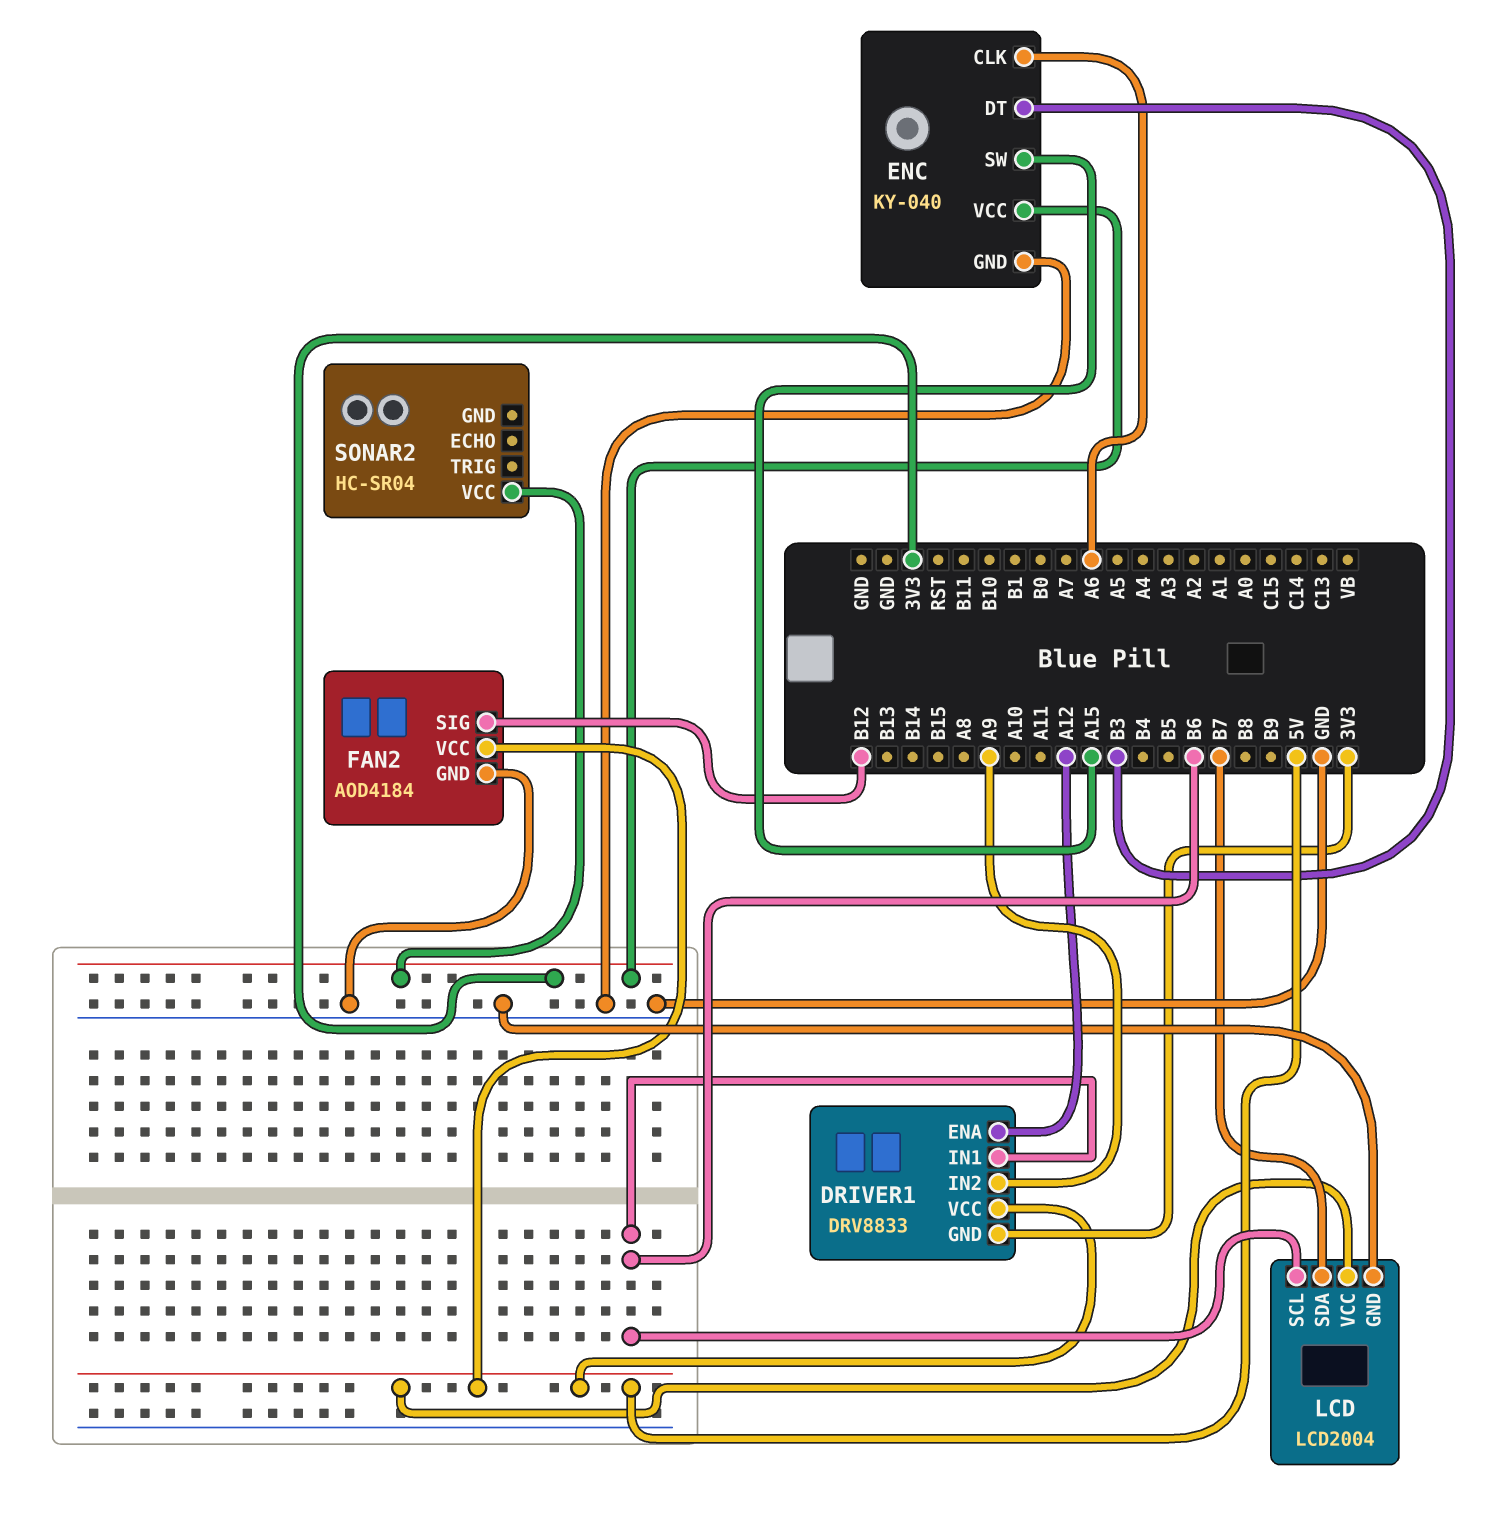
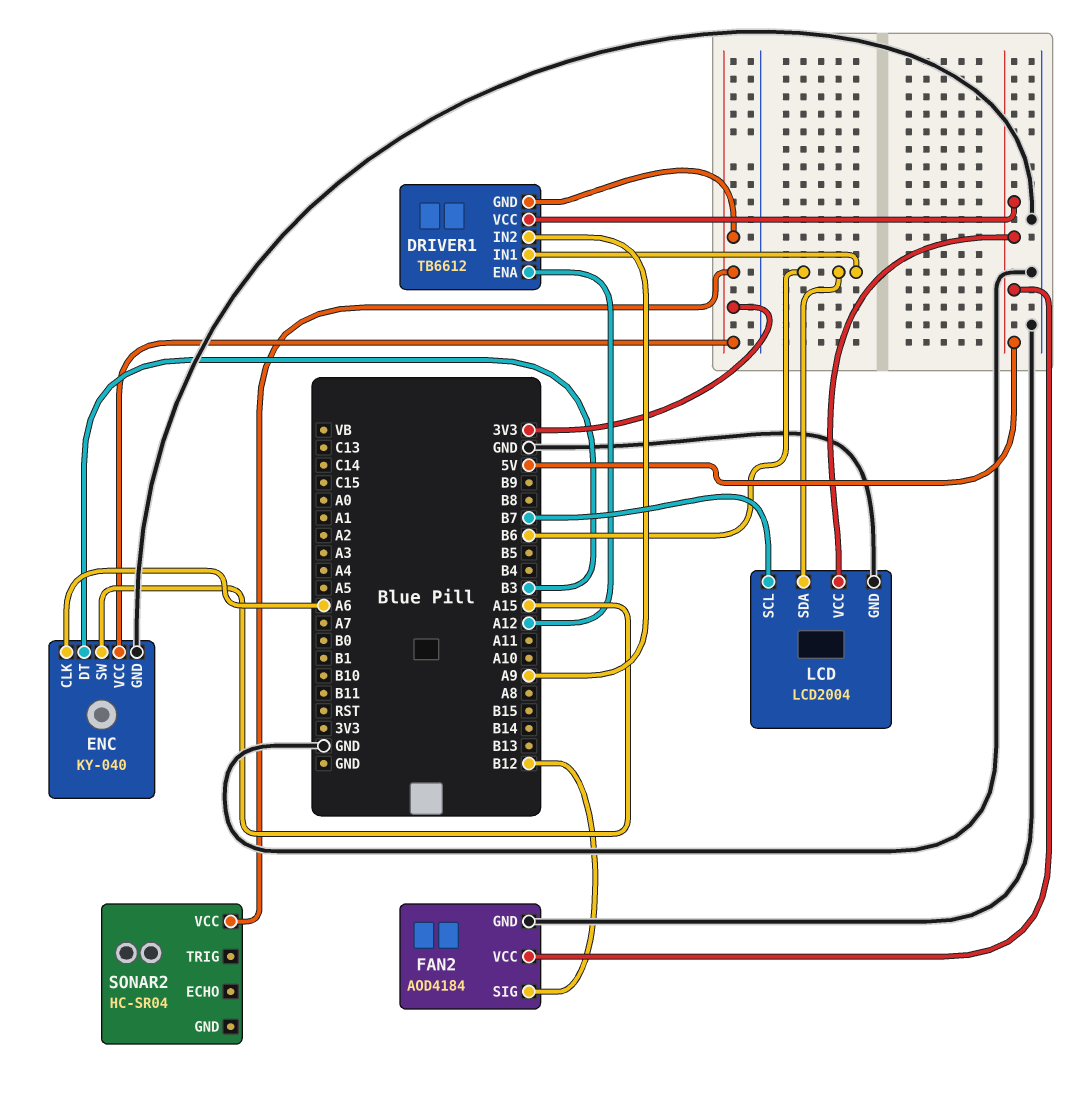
DRIVER1: DRV8833 -> TB6612
LCD pin SCL: B6 -> B7
LCD pin SDA: B7 -> B6

